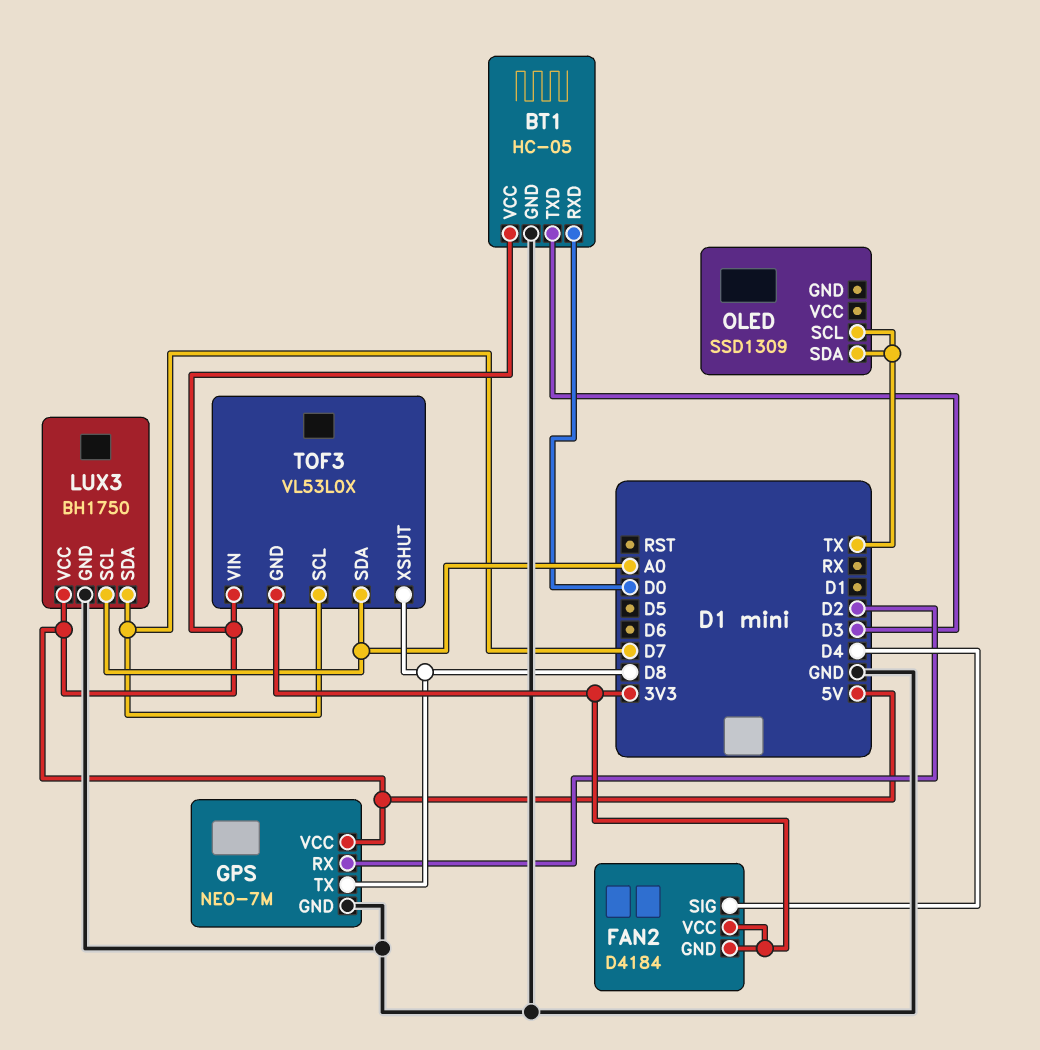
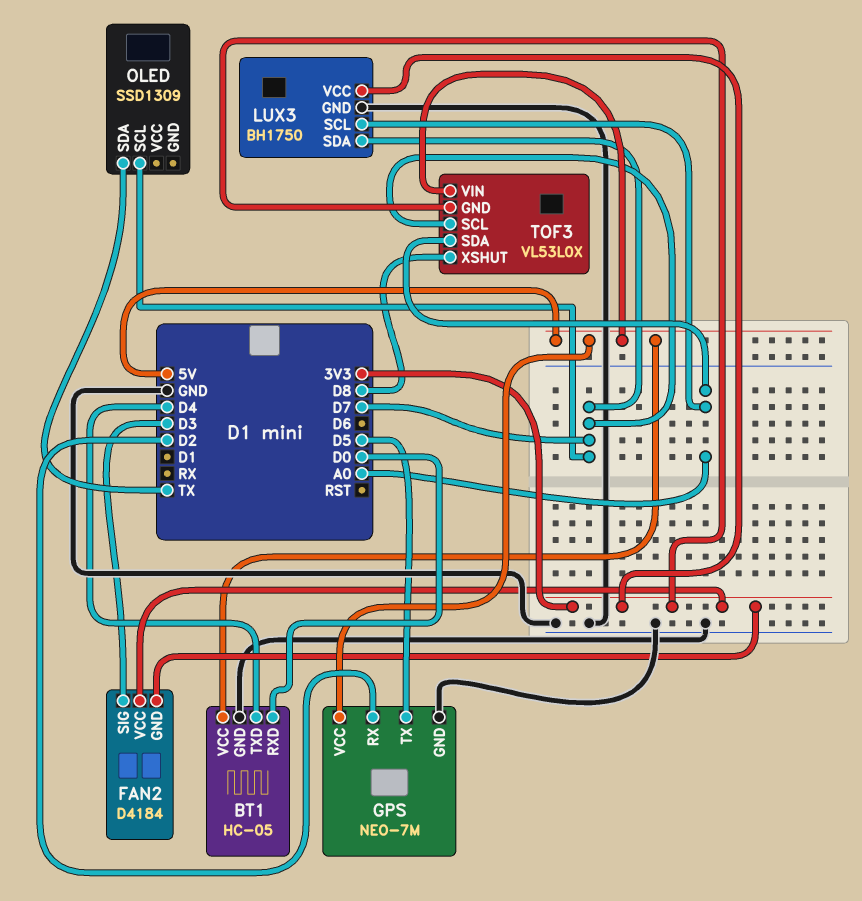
BT1 pin TXD: D3 -> D4
FAN2 pin SIG: D4 -> D3
GPS pin TX: D8 -> D5
LUX3 pin VCC: 5V -> 3V3
OLED pin SCL: TX -> D7

